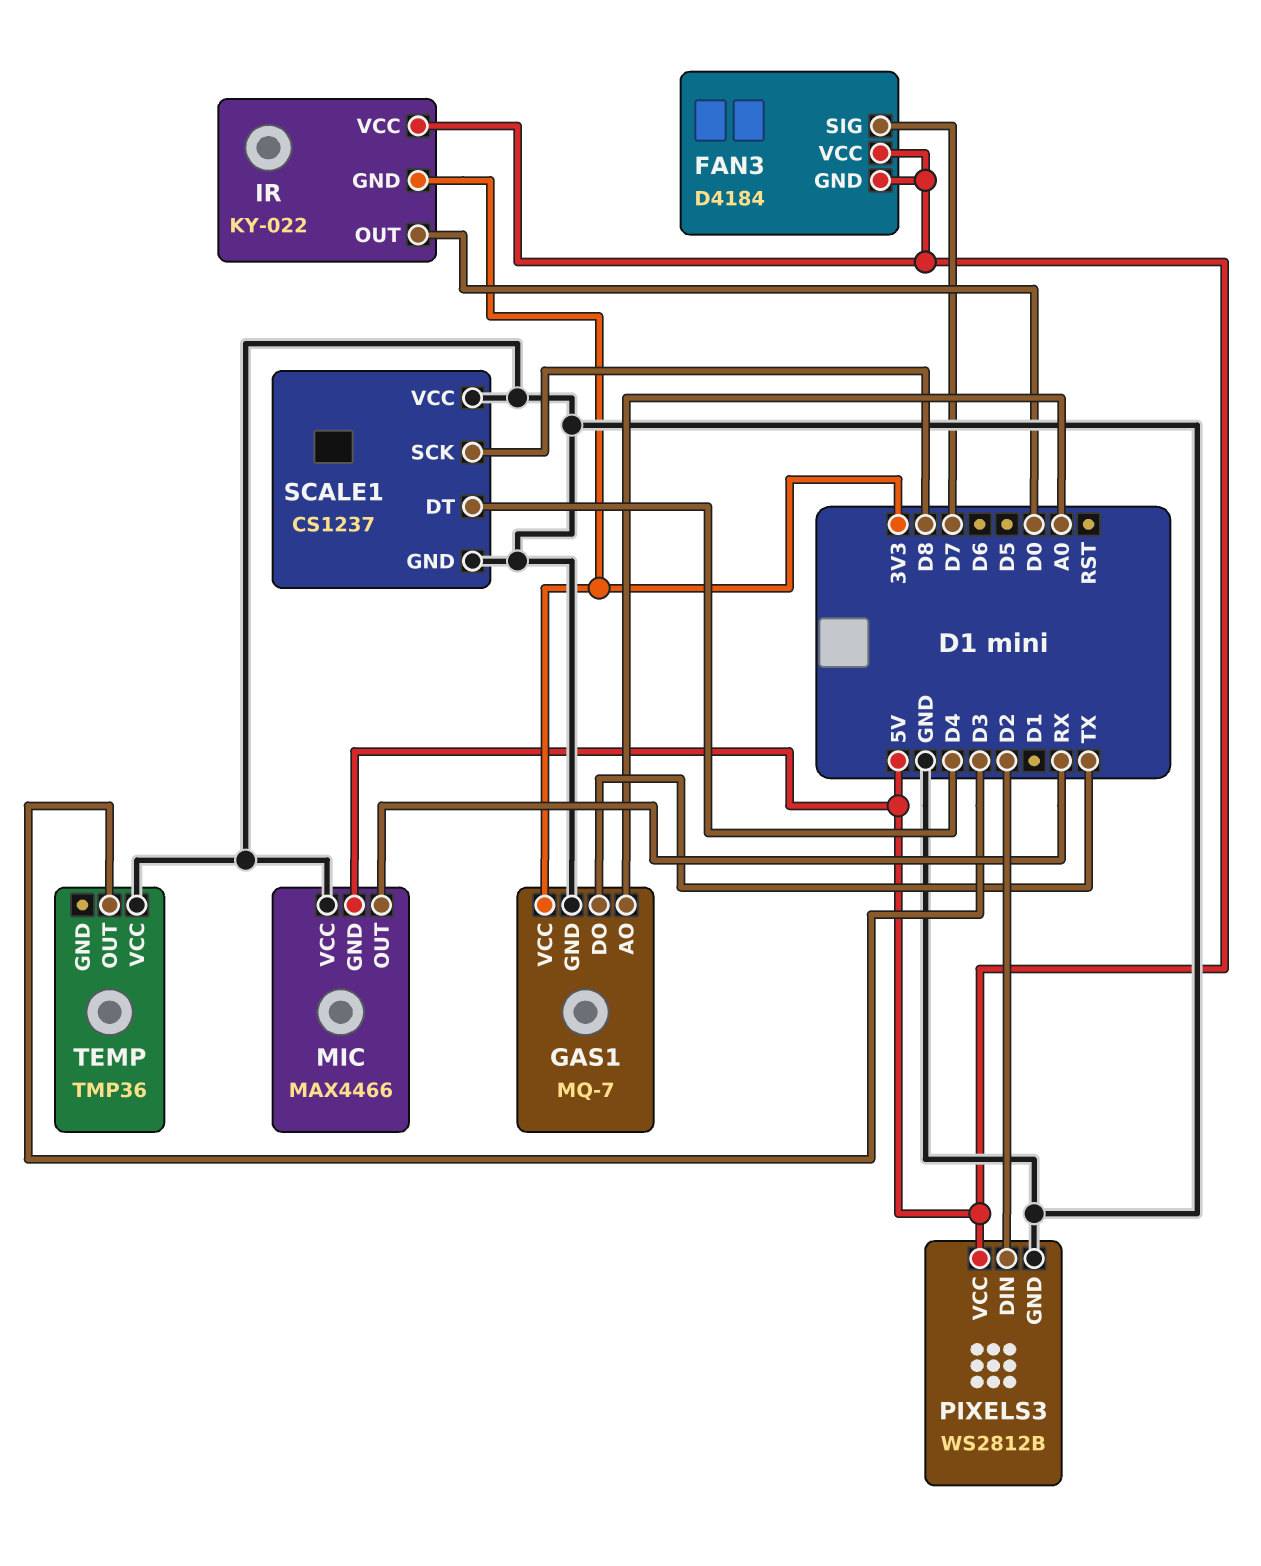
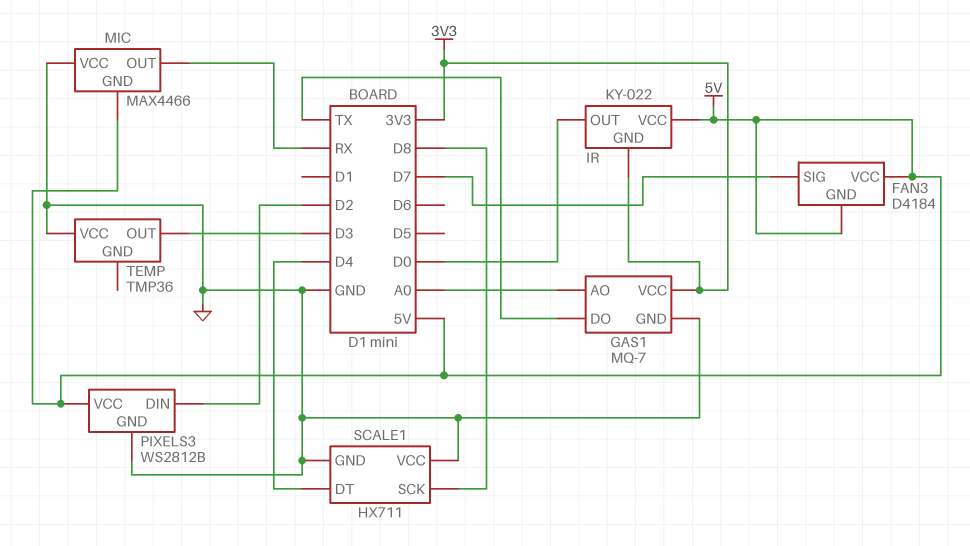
SCALE1: CS1237 -> HX711

